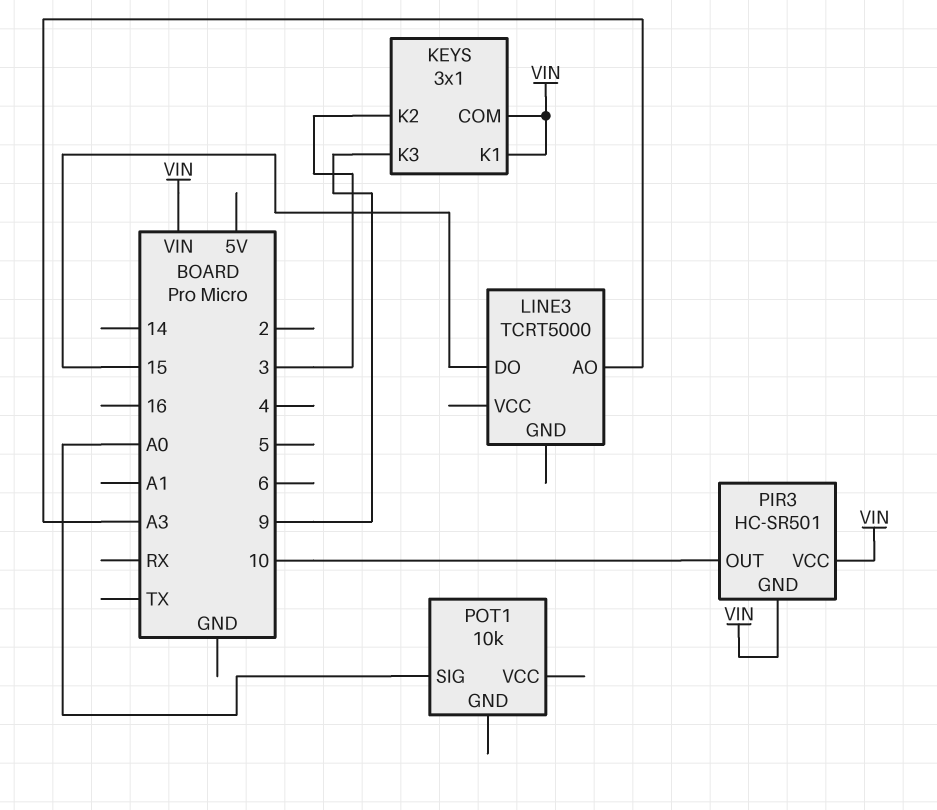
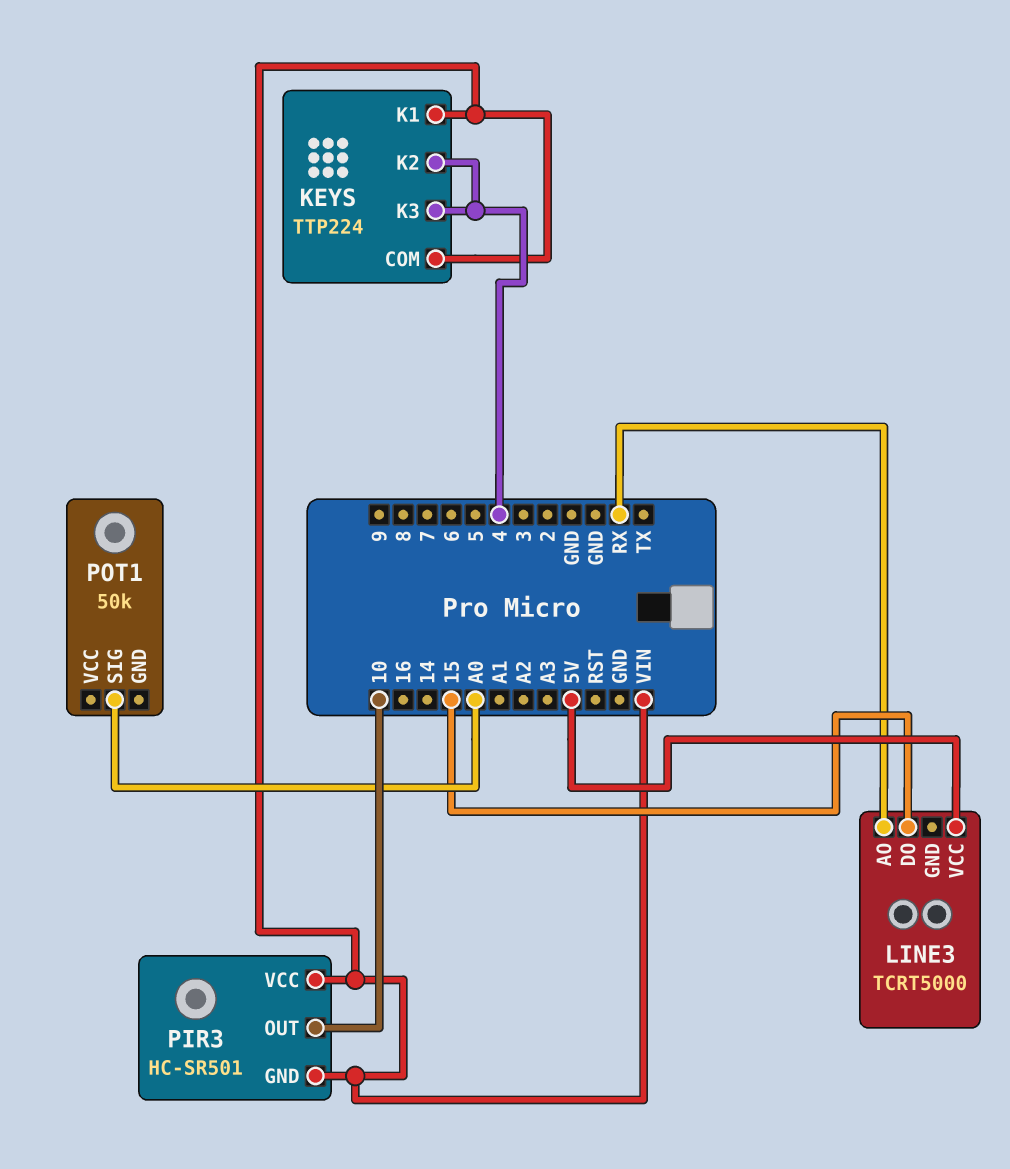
KEYS: 3x1 -> TTP224
KEYS pin K2: 3 -> 4
KEYS pin K3: 9 -> 4
LINE3 pin AO: A3 -> RX
LINE3 pin VCC: none -> 5V
POT1: 10k -> 50k

